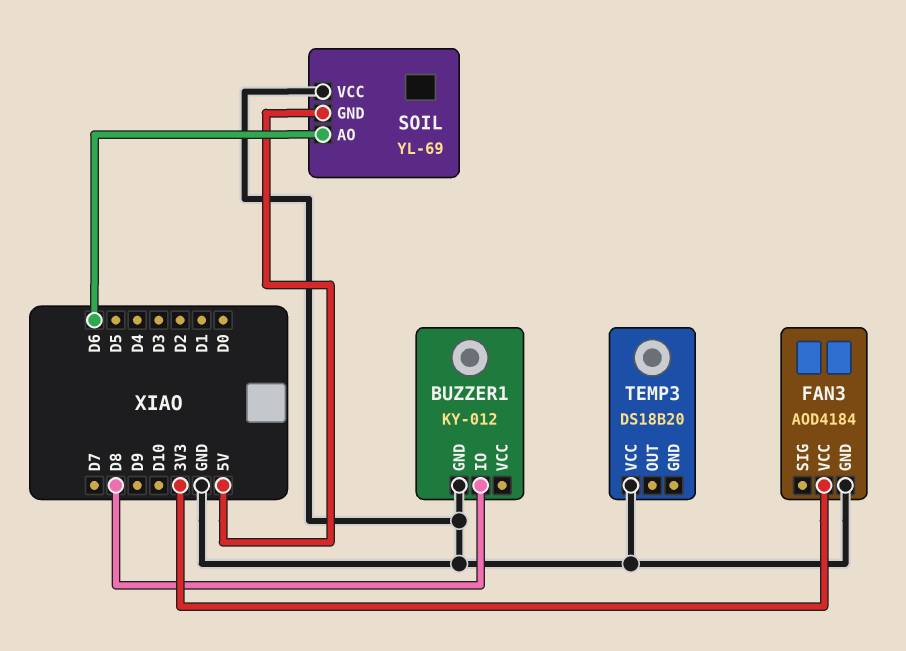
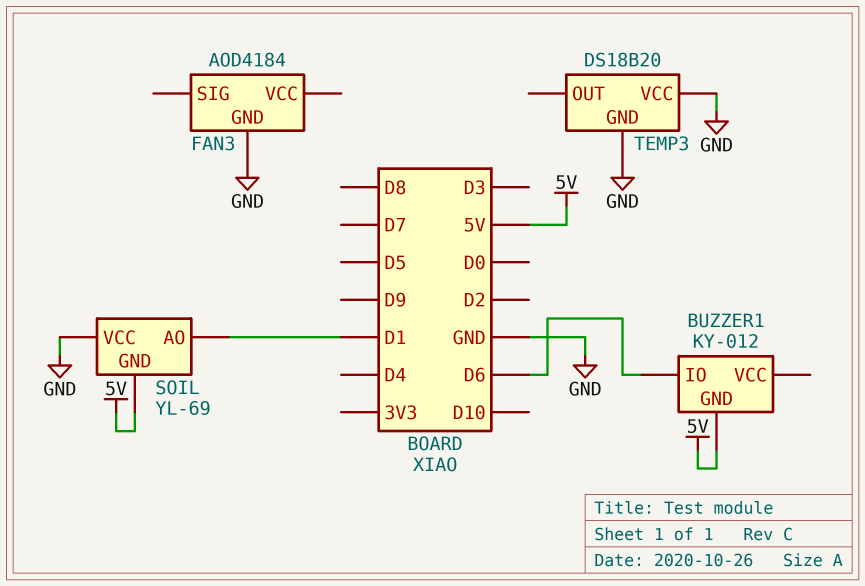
BUZZER1 pin GND: GND -> 5V
BUZZER1 pin IO: D8 -> D6
FAN3 pin VCC: 3V3 -> none
SOIL pin AO: D6 -> D1
TEMP3 pin GND: none -> GND

